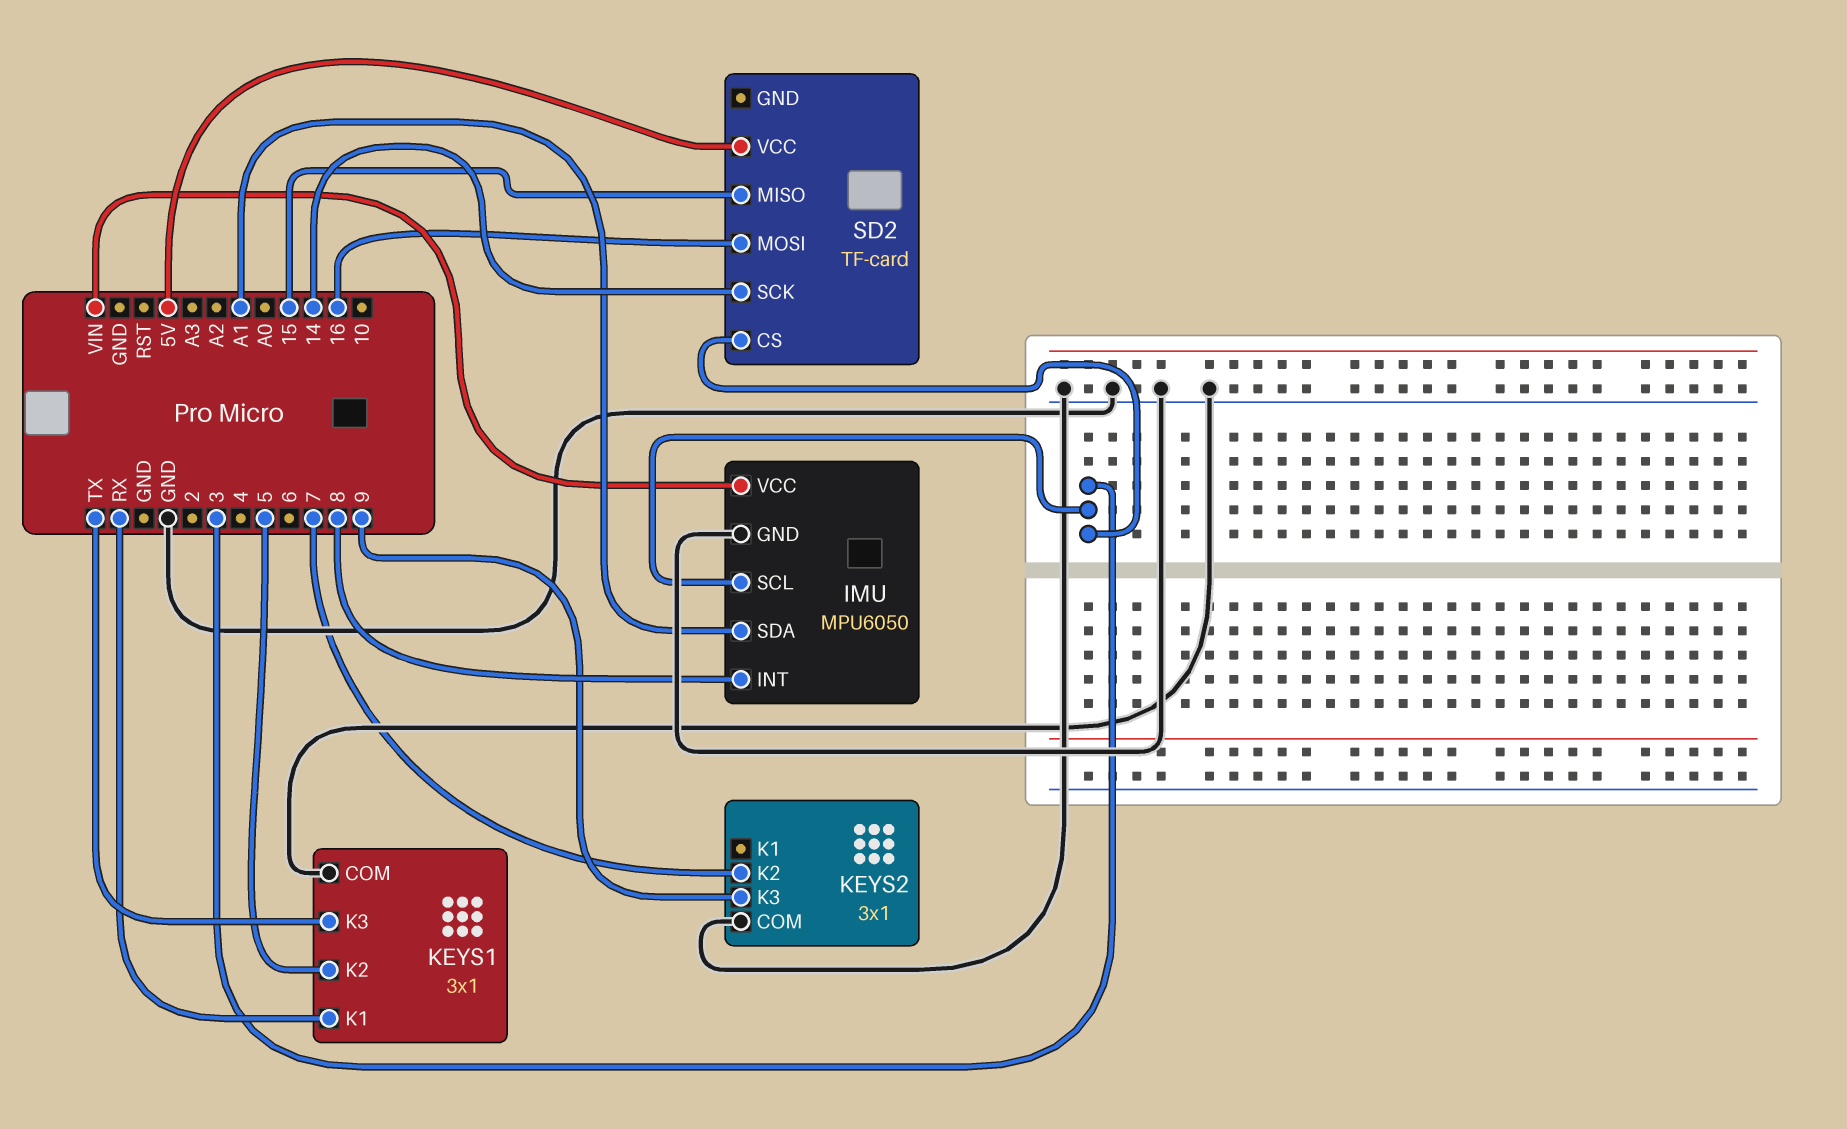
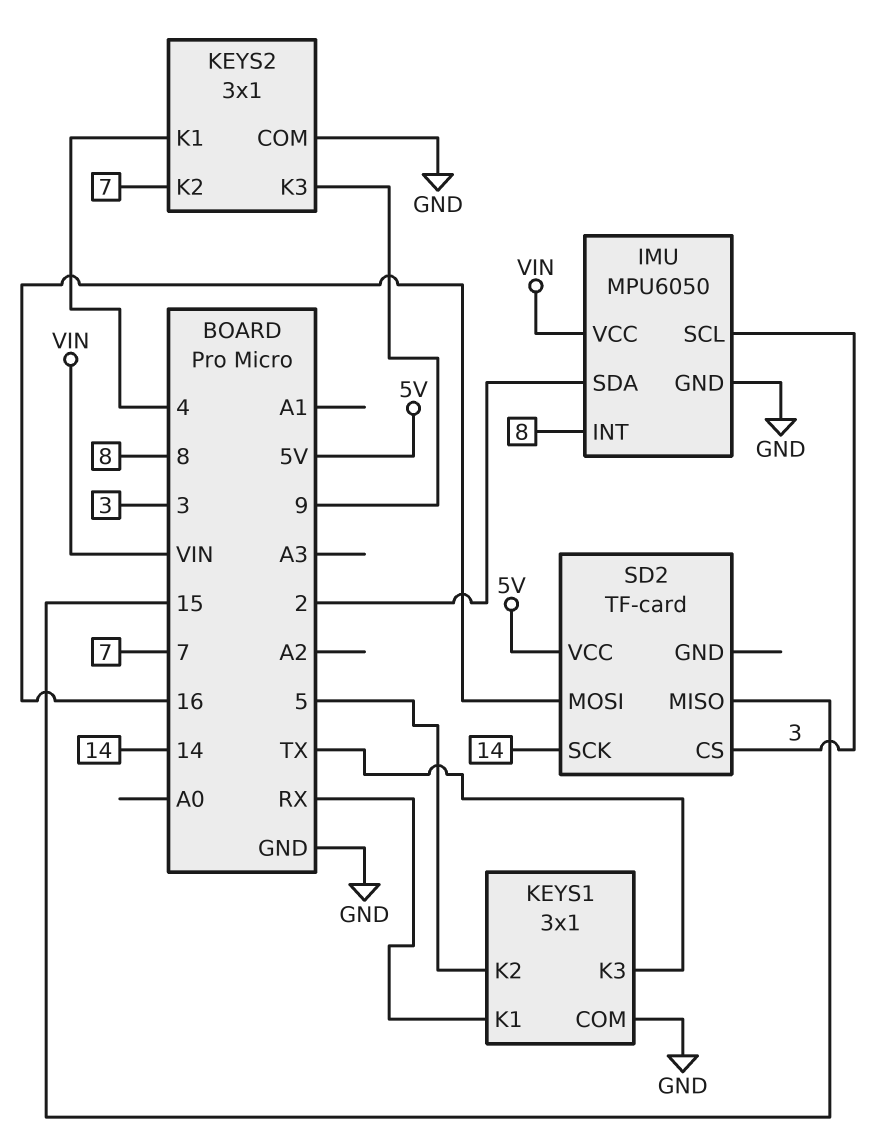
IMU pin SDA: A1 -> 2
KEYS2 pin K1: none -> 4

